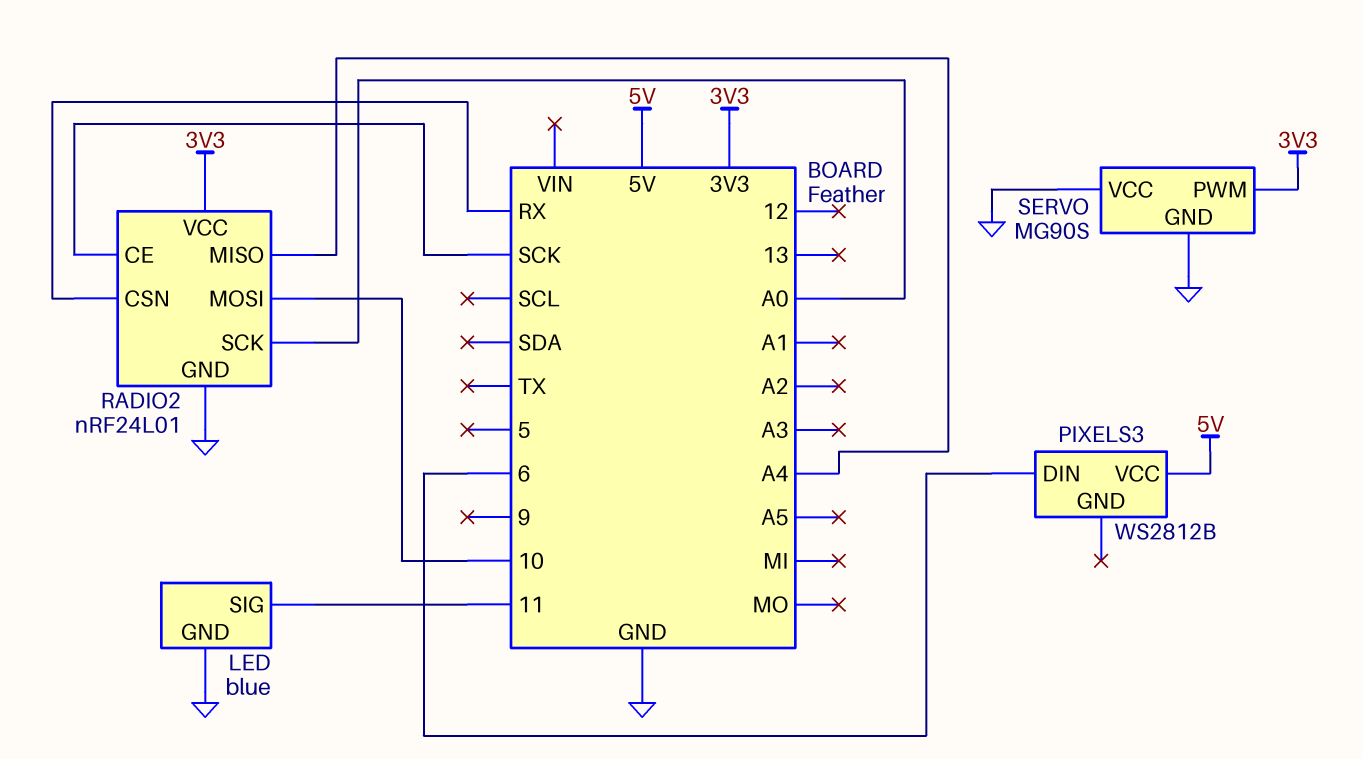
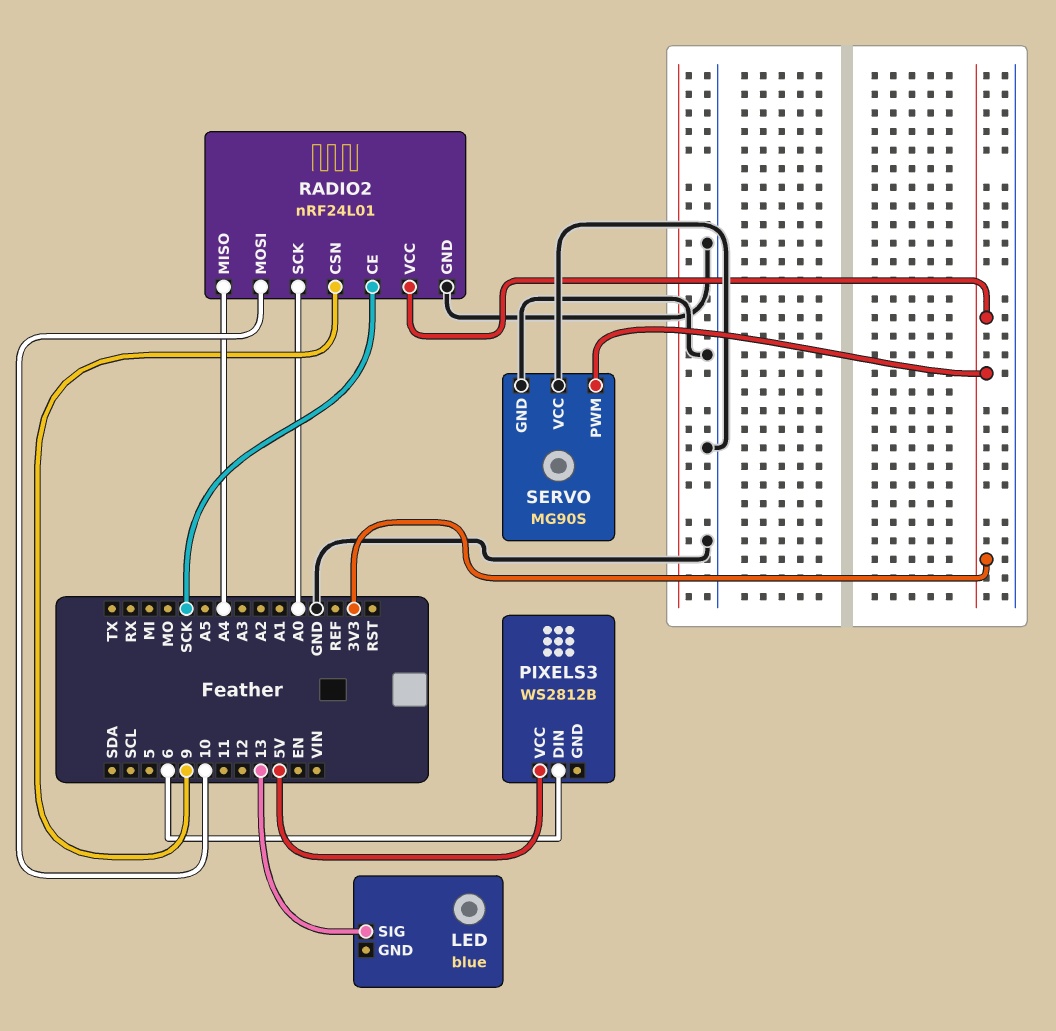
LED pin GND: GND -> none
LED pin SIG: 11 -> 13
RADIO2 pin CSN: RX -> 9

